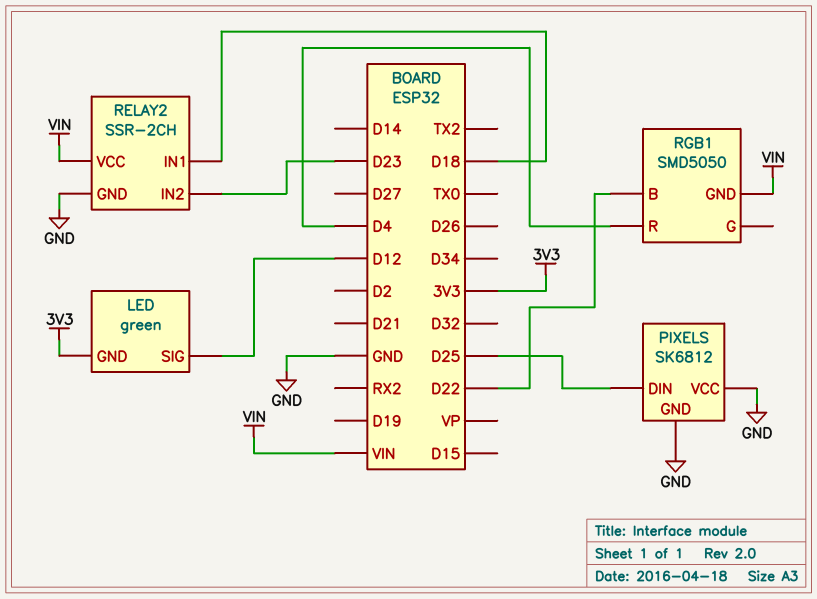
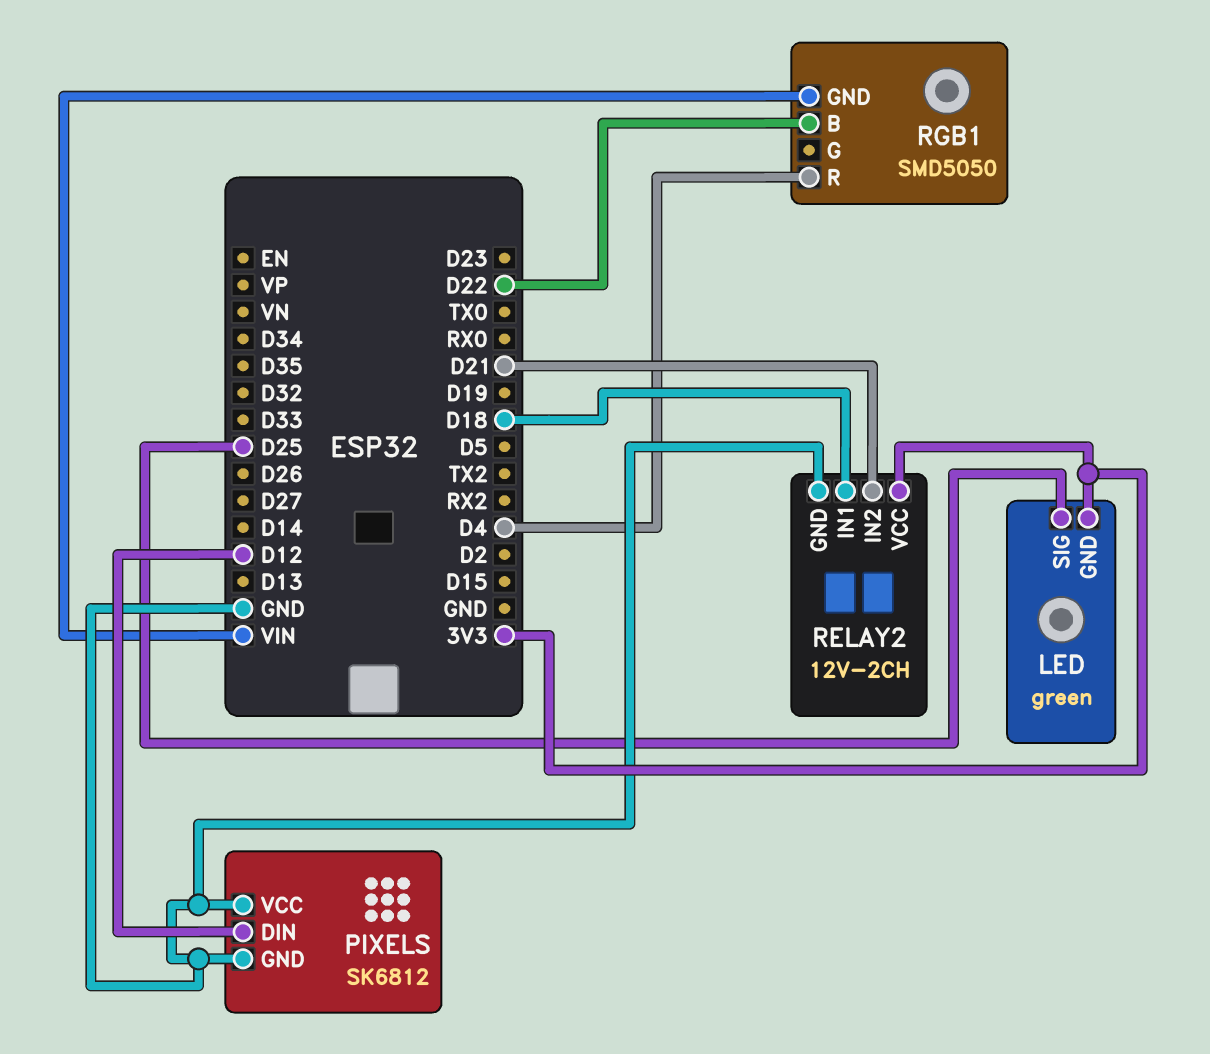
LED pin SIG: D12 -> D25
PIXELS pin DIN: D25 -> D12
RELAY2: SSR-2CH -> 12V-2CH
RELAY2 pin IN2: D23 -> D21
RELAY2 pin VCC: VIN -> 3V3

